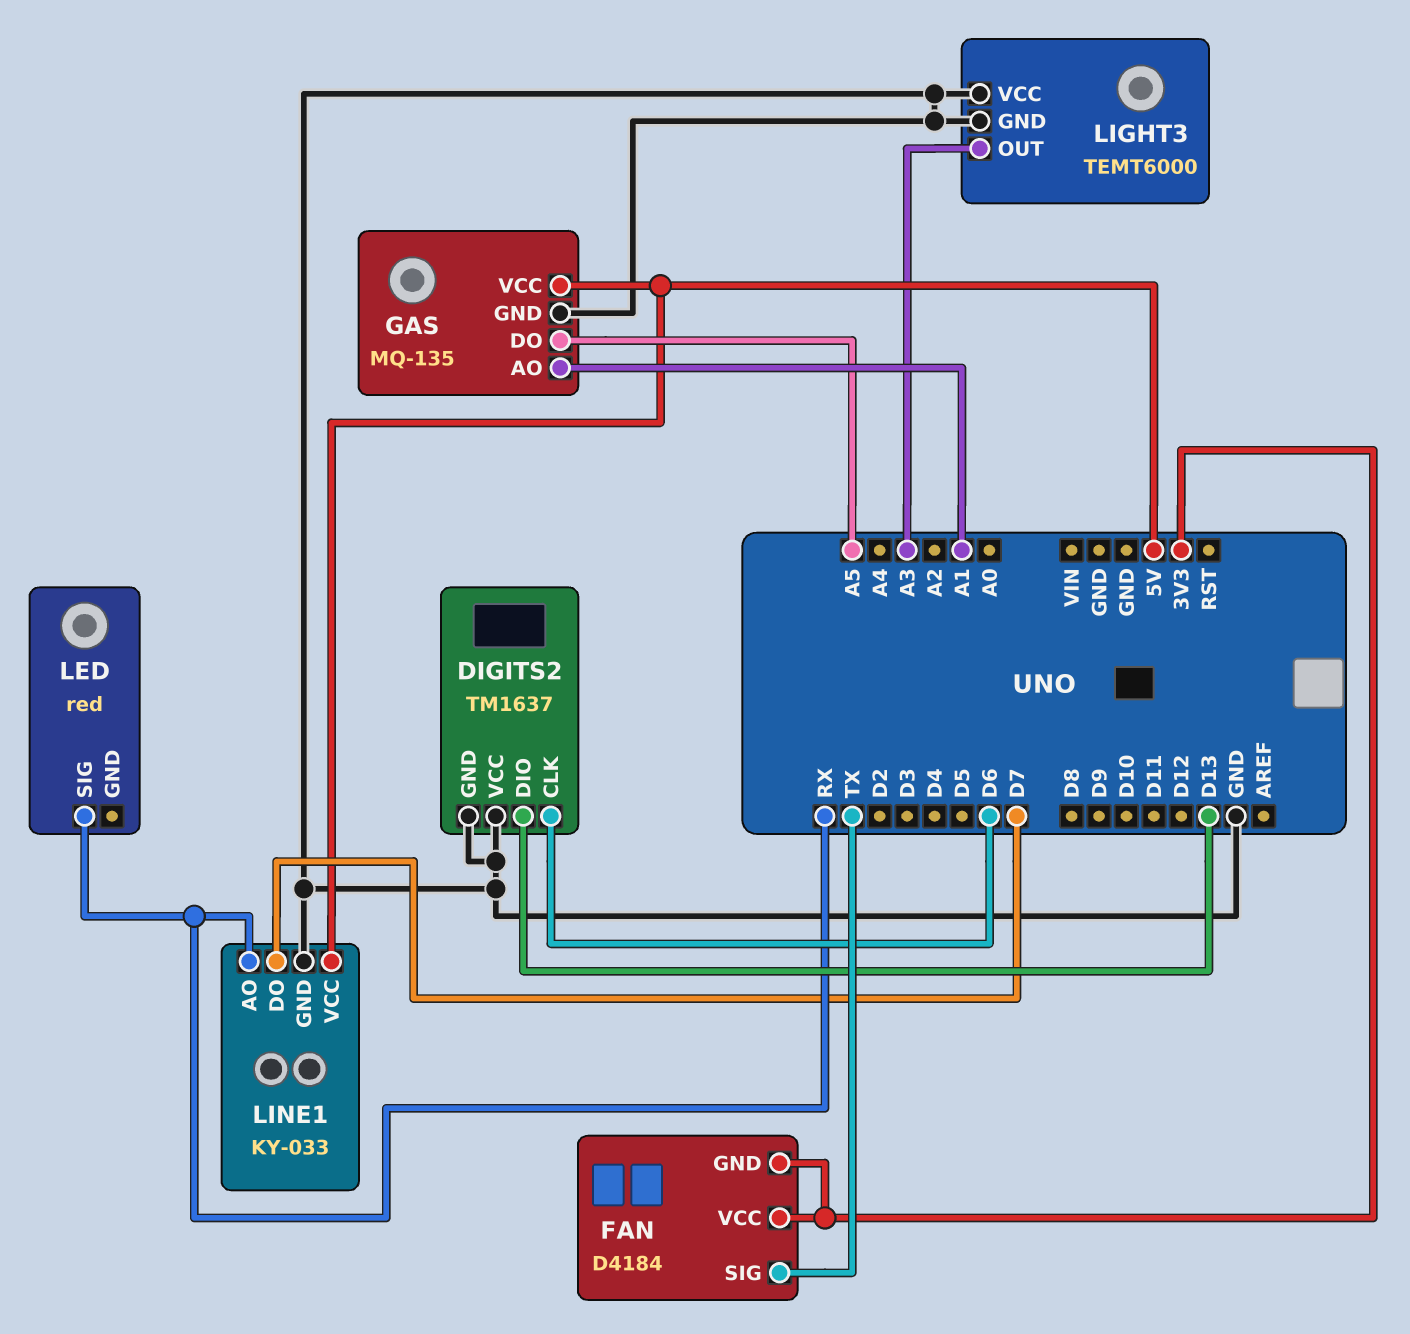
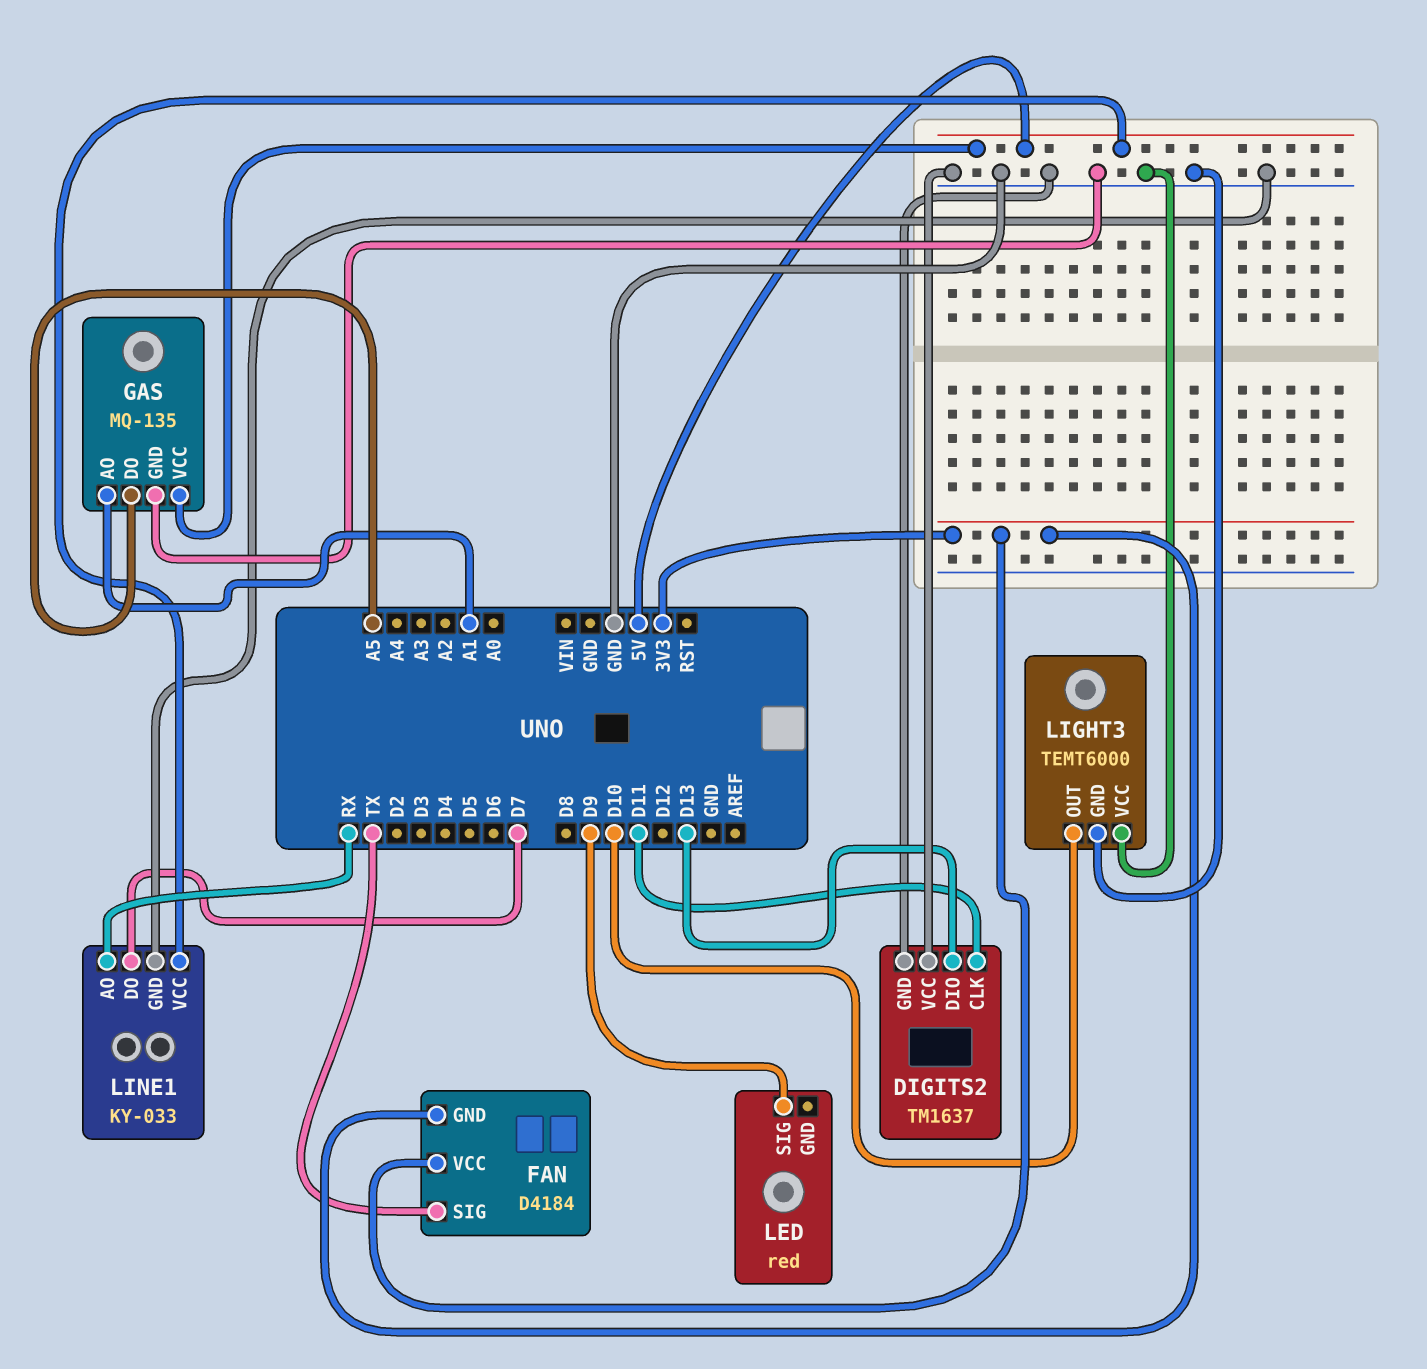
DIGITS2 pin CLK: D6 -> D11
LED pin SIG: RX -> D9
LIGHT3 pin OUT: A3 -> D10

